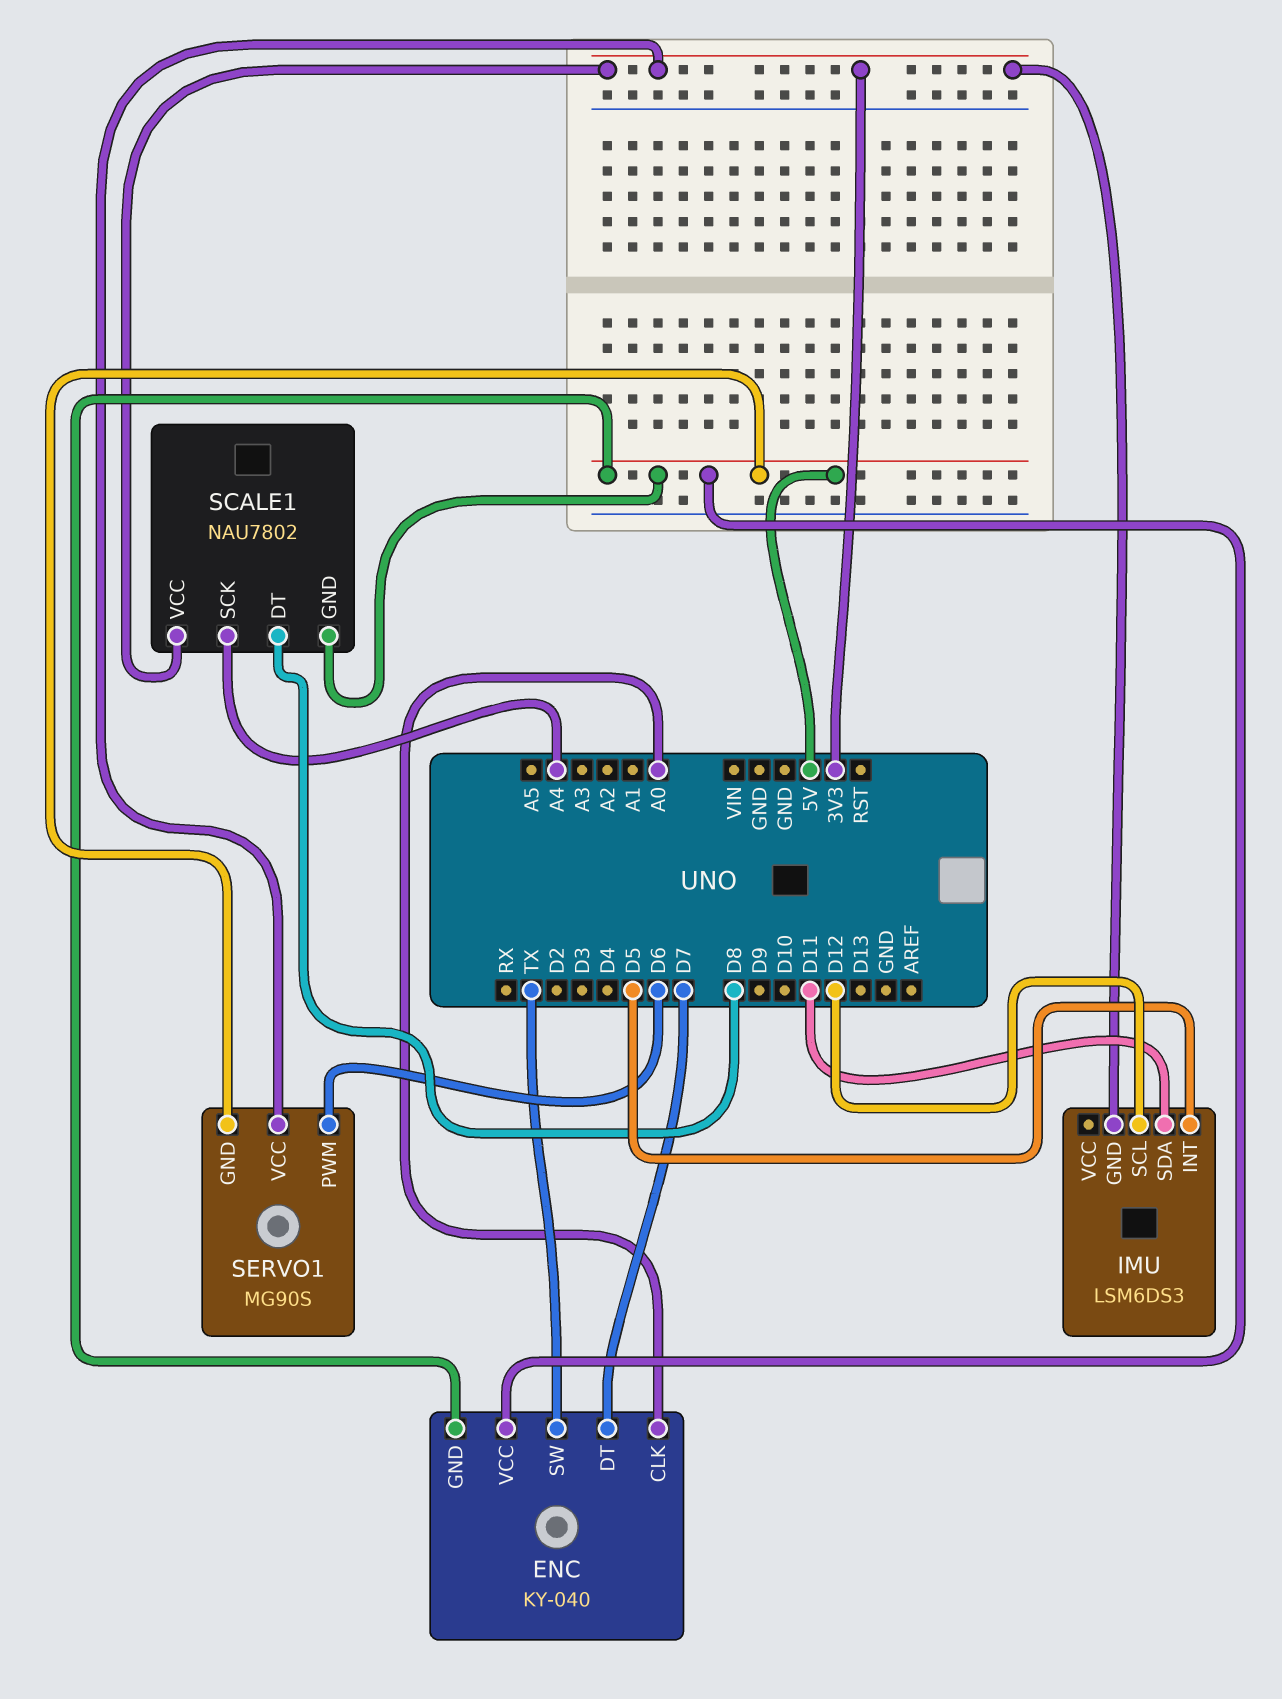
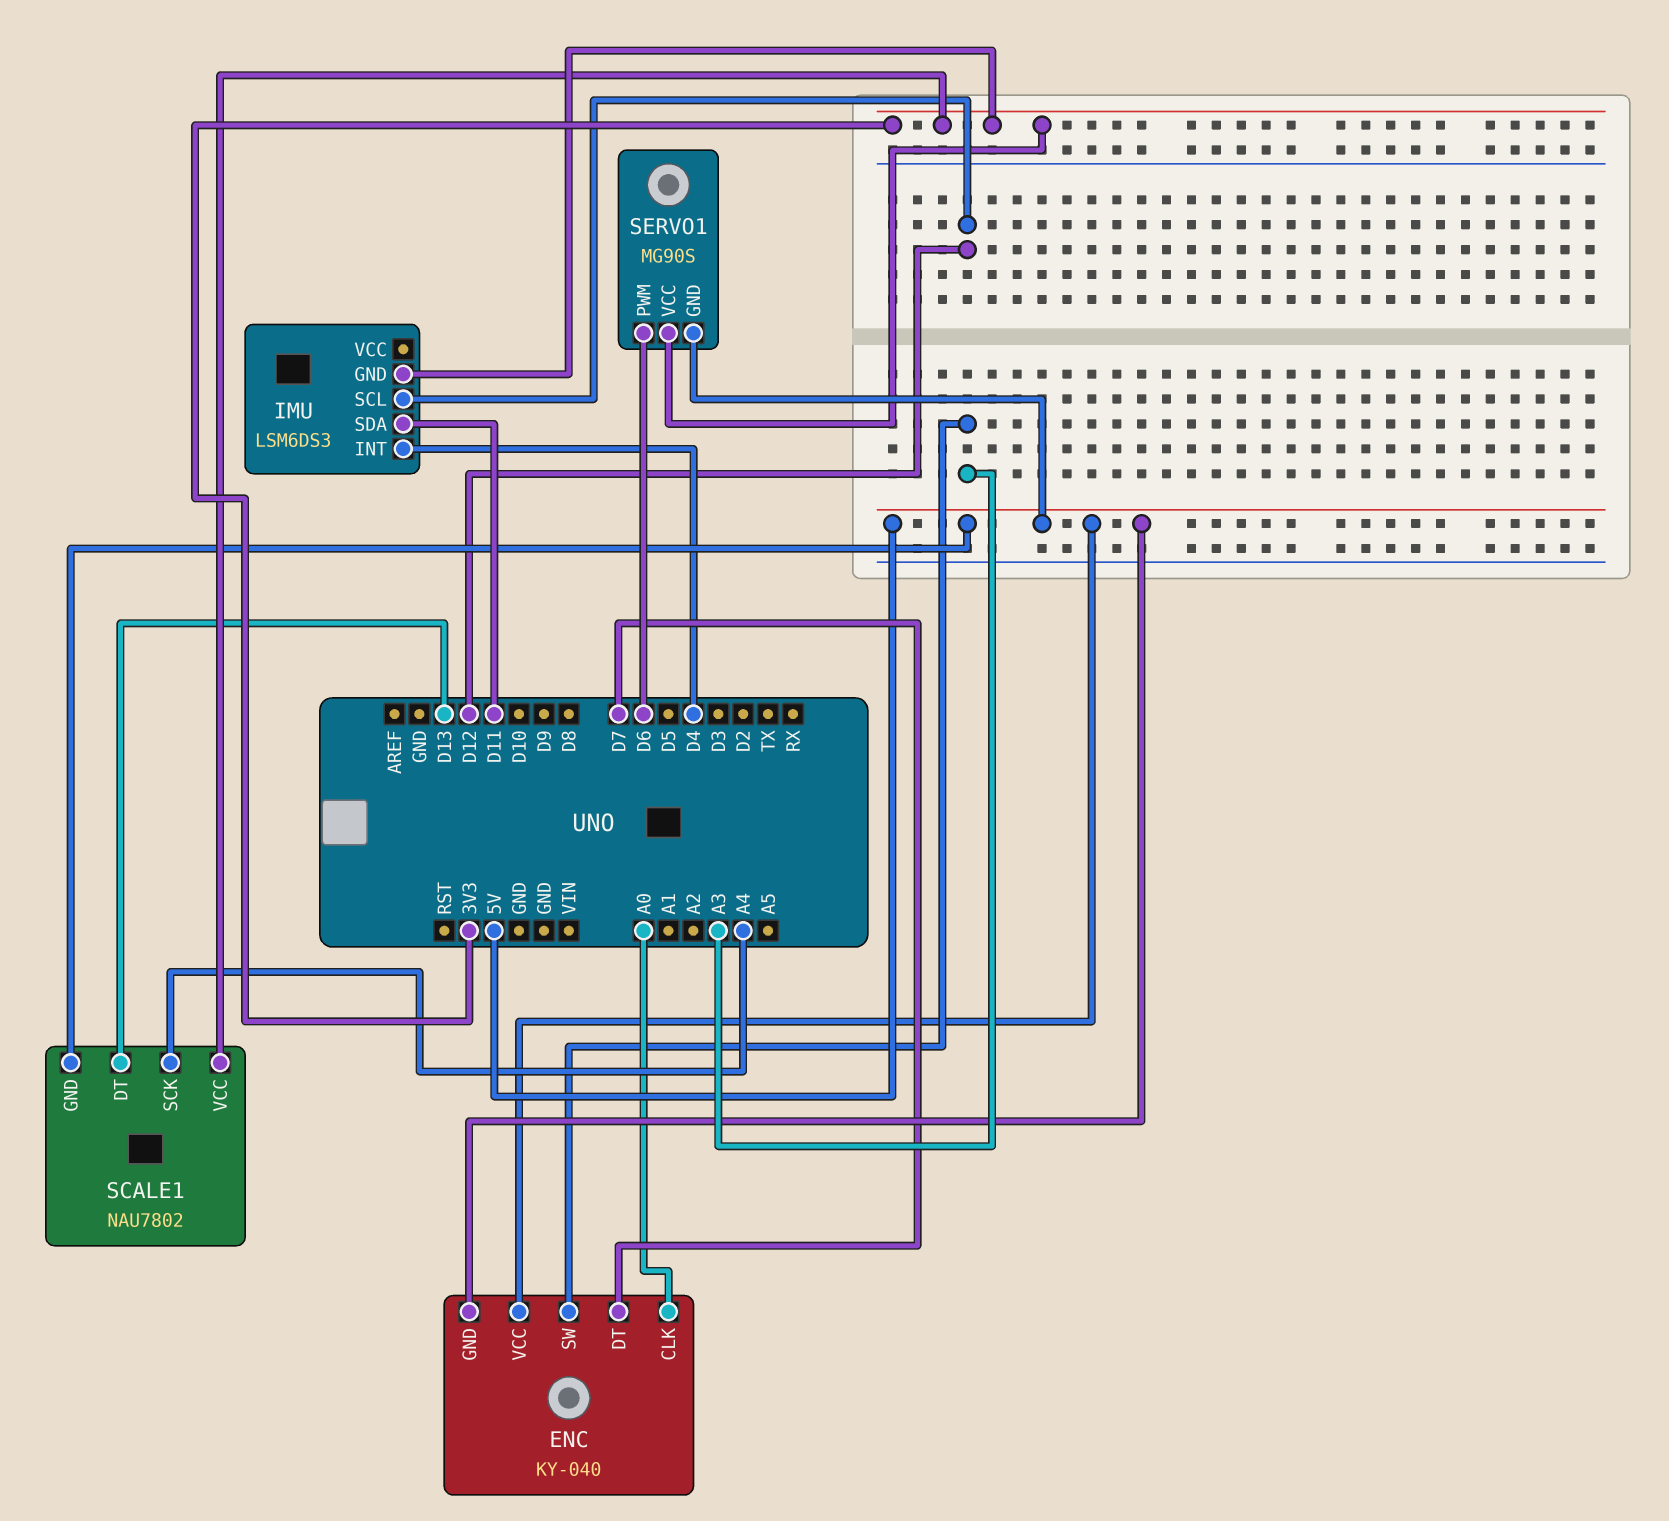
ENC pin SW: TX -> A3
IMU pin INT: D5 -> D4
SCALE1 pin DT: D8 -> D13

